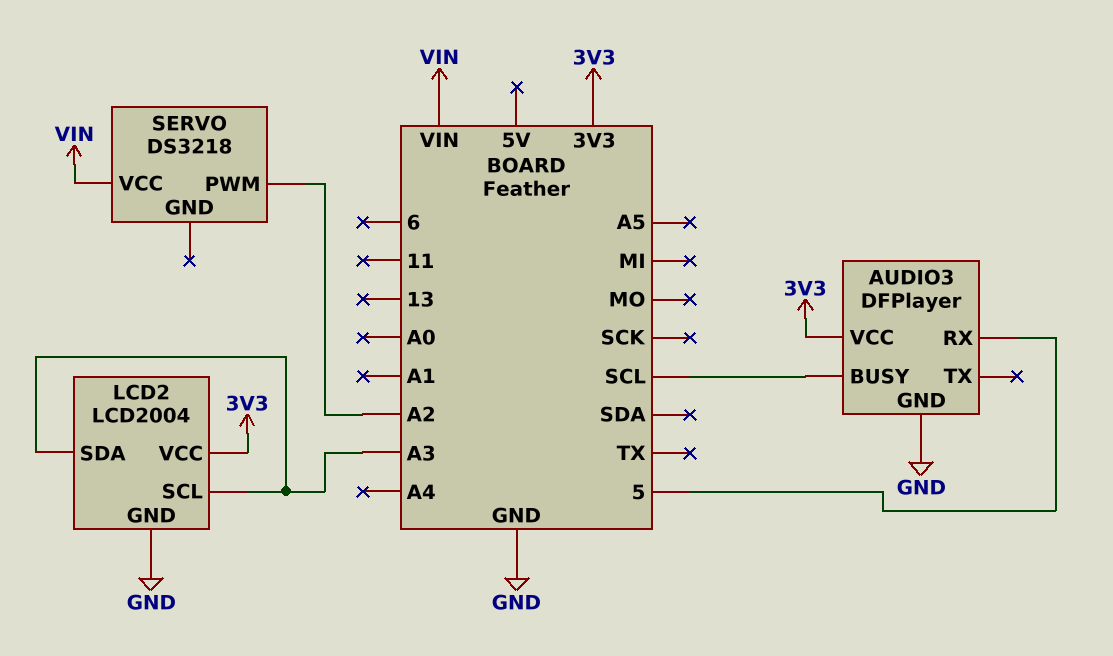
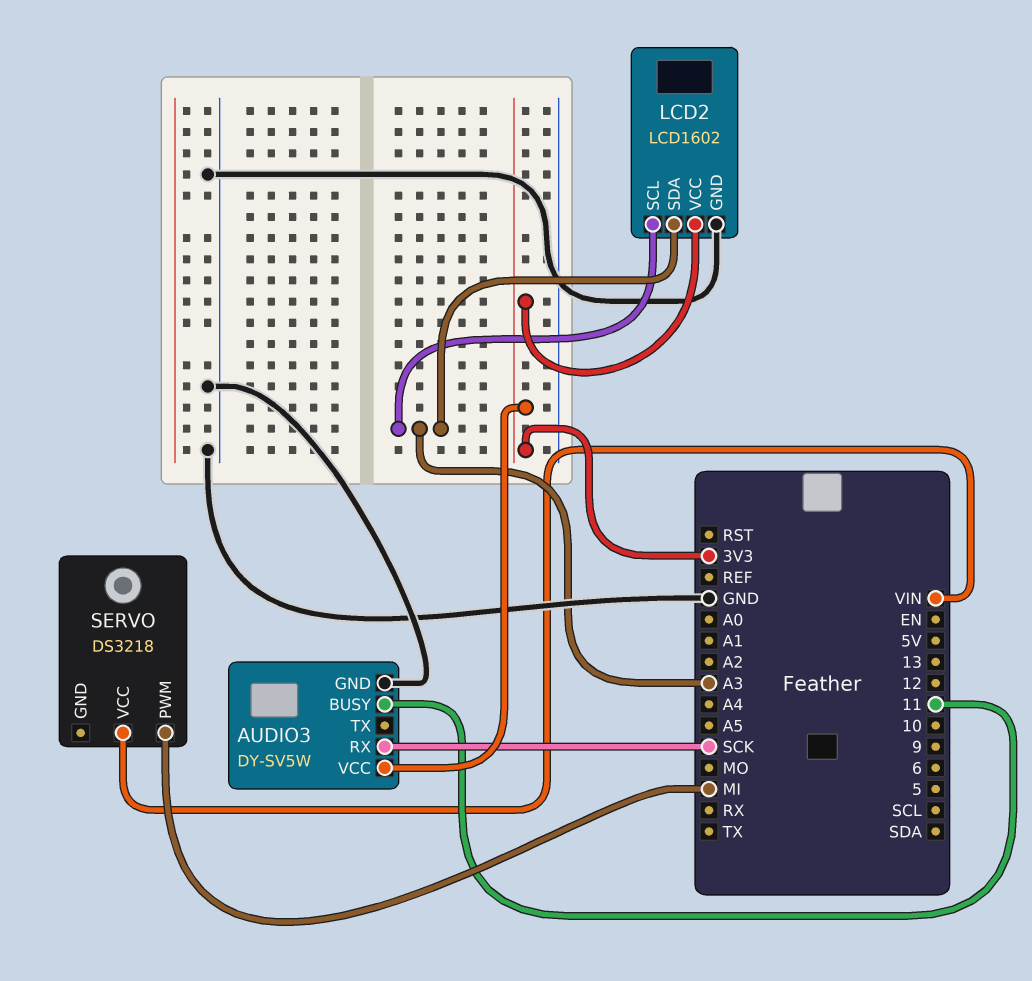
AUDIO3: DFPlayer -> DY-SV5W
AUDIO3 pin BUSY: SCL -> 11
AUDIO3 pin RX: 5 -> SCK
LCD2: LCD2004 -> LCD1602
SERVO pin PWM: A2 -> MI

